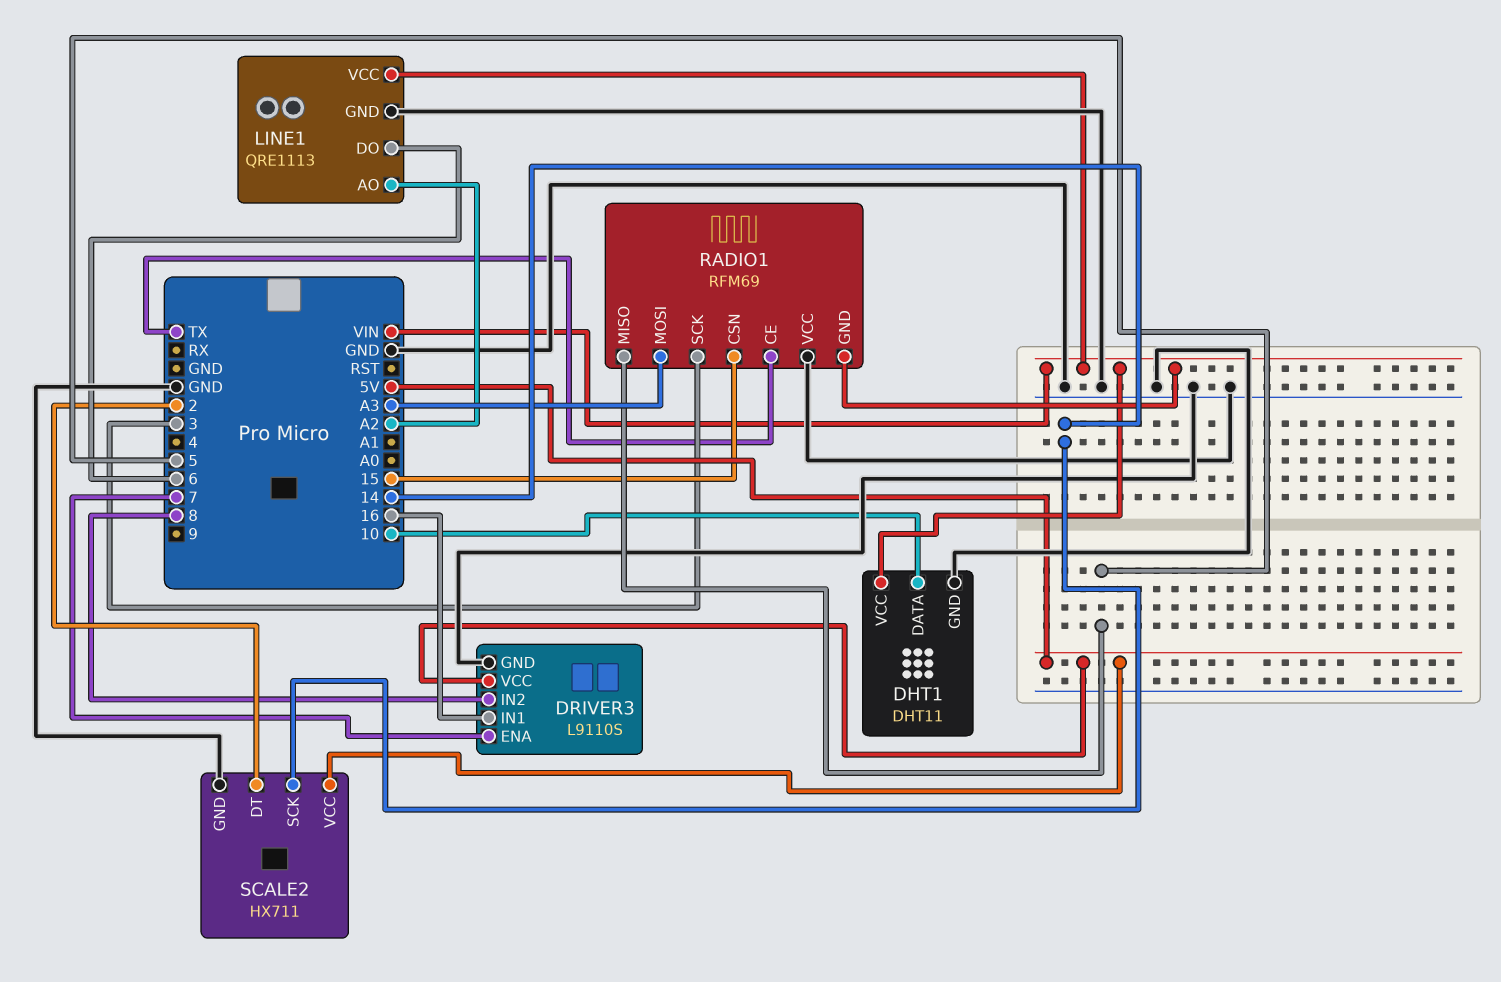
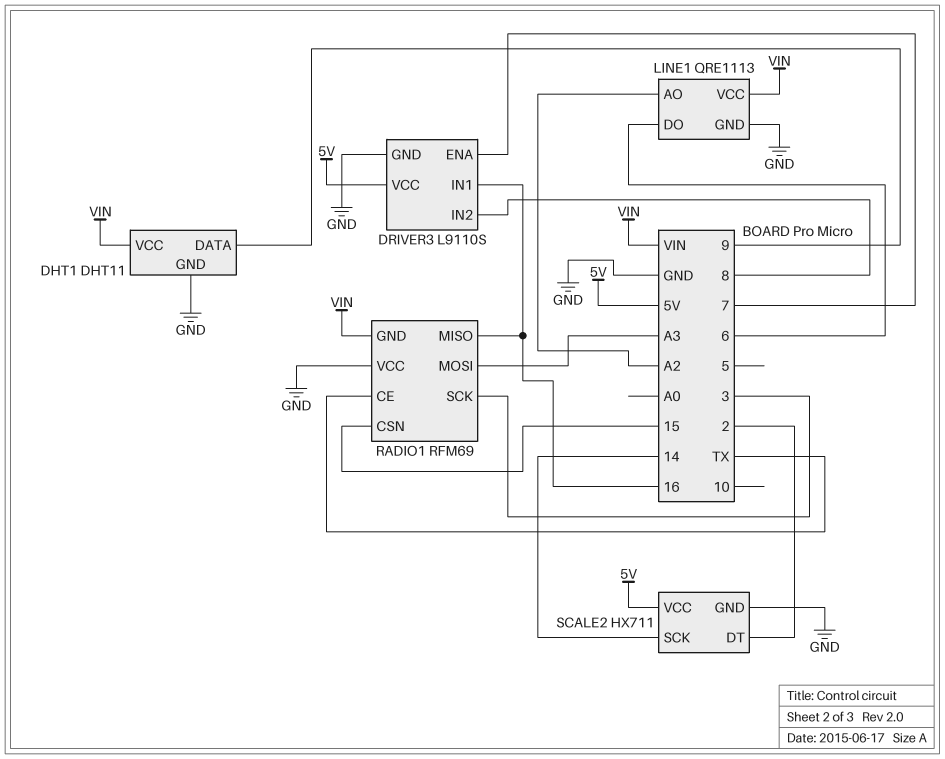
DHT1 pin DATA: 10 -> 9
RADIO1 pin MISO: 5 -> 16

